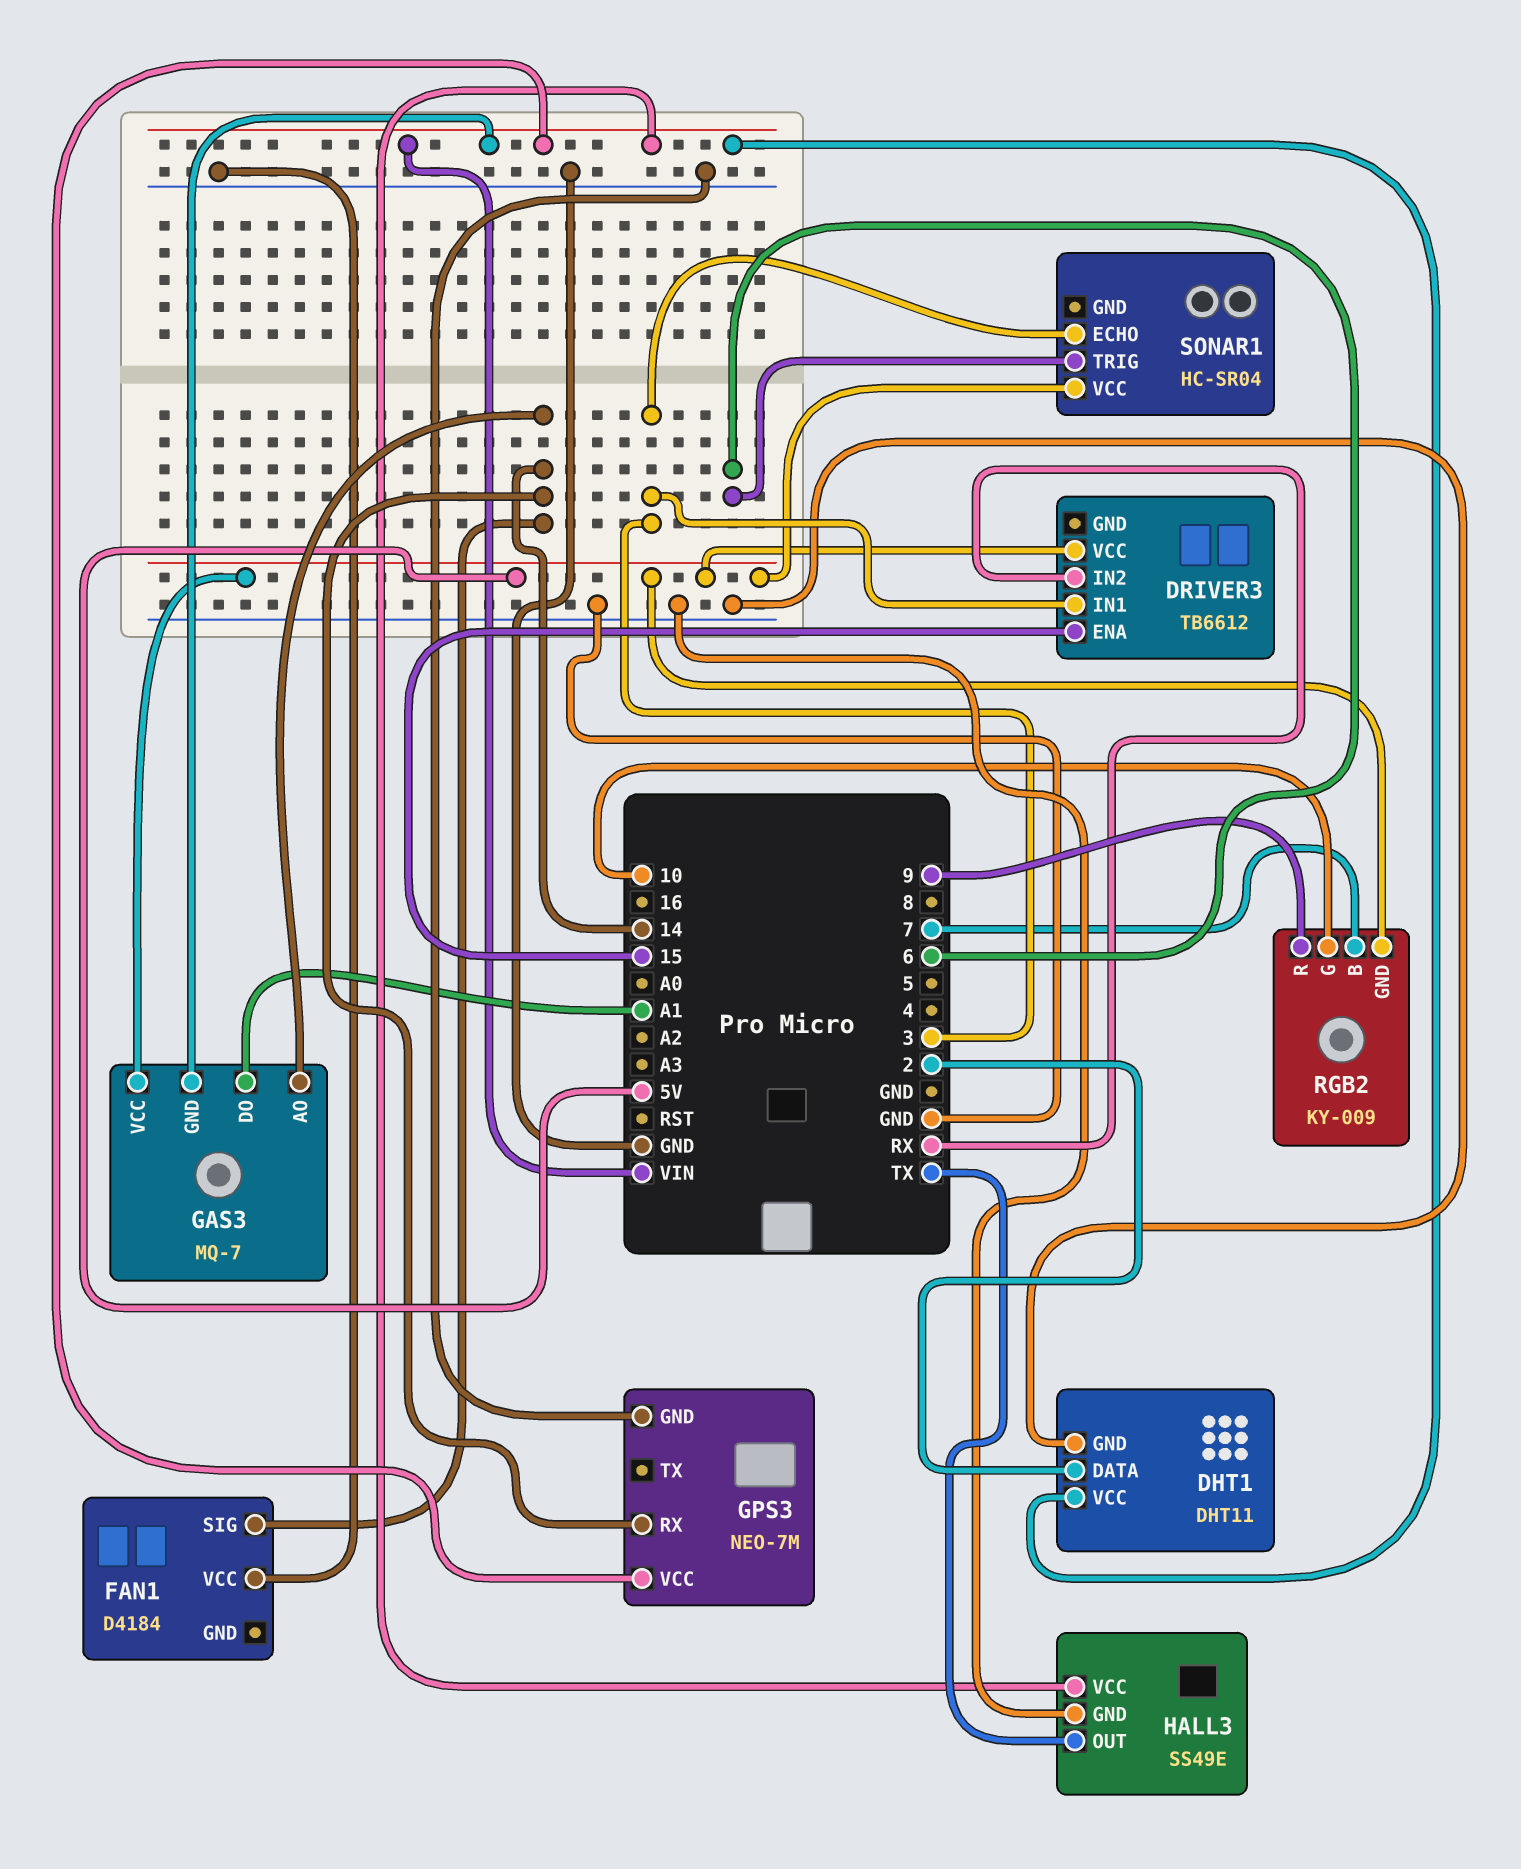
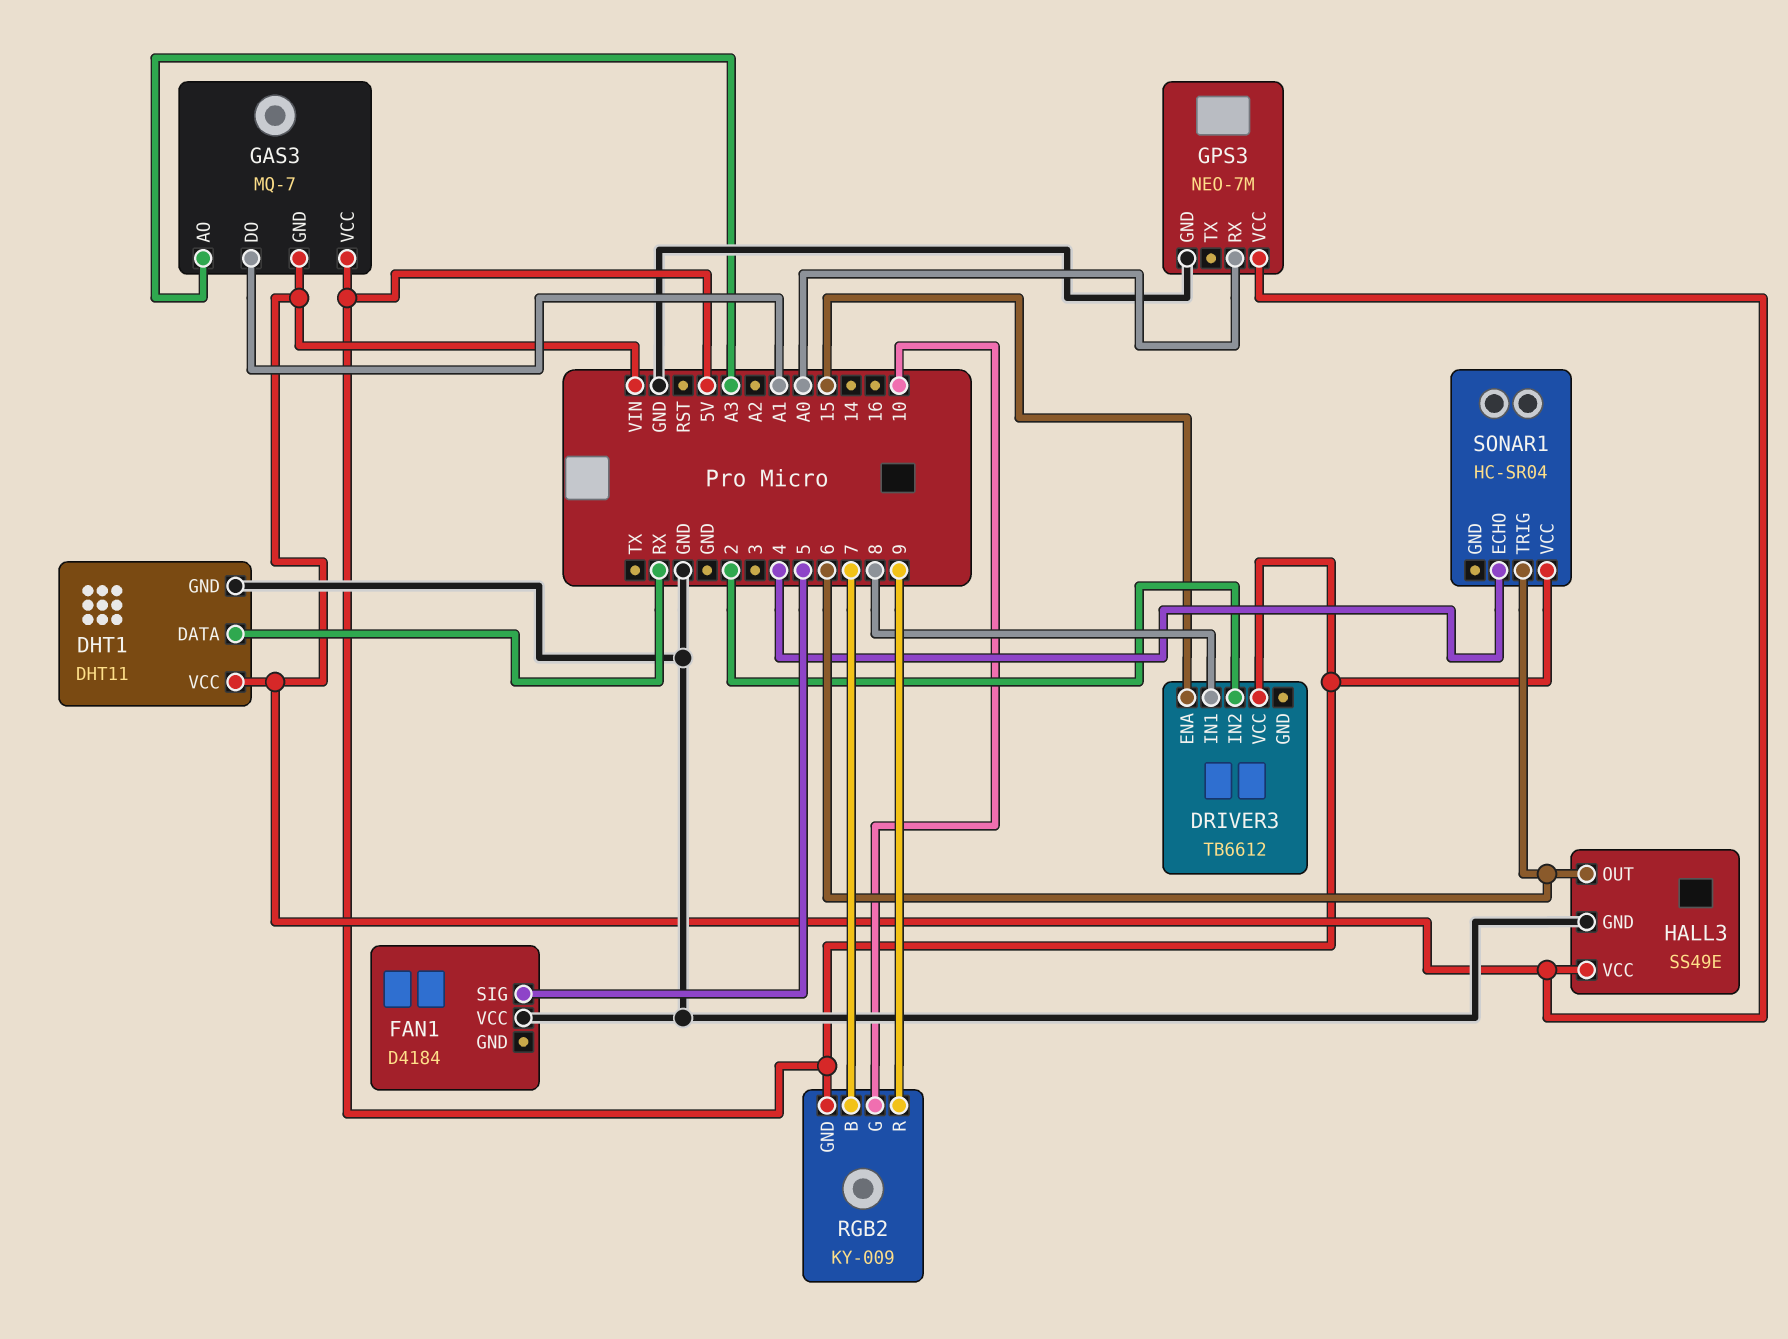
DHT1 pin DATA: 2 -> RX
DRIVER3 pin IN1: 3 -> 8
DRIVER3 pin IN2: RX -> 2
FAN1 pin SIG: 14 -> 5
GAS3 pin AO: 14 -> A3
GPS3 pin RX: 14 -> A0
HALL3 pin OUT: TX -> 6
SONAR1 pin ECHO: 3 -> 4

